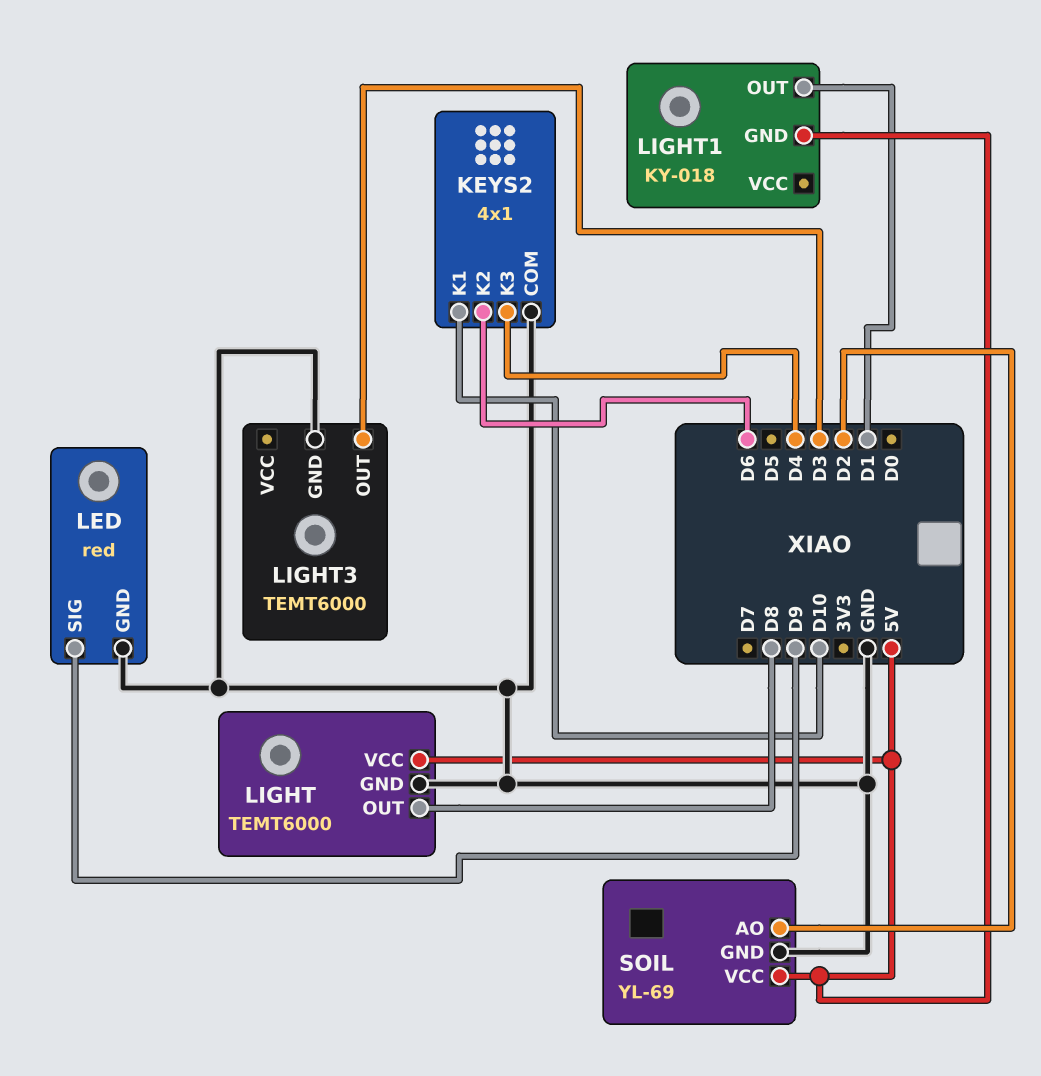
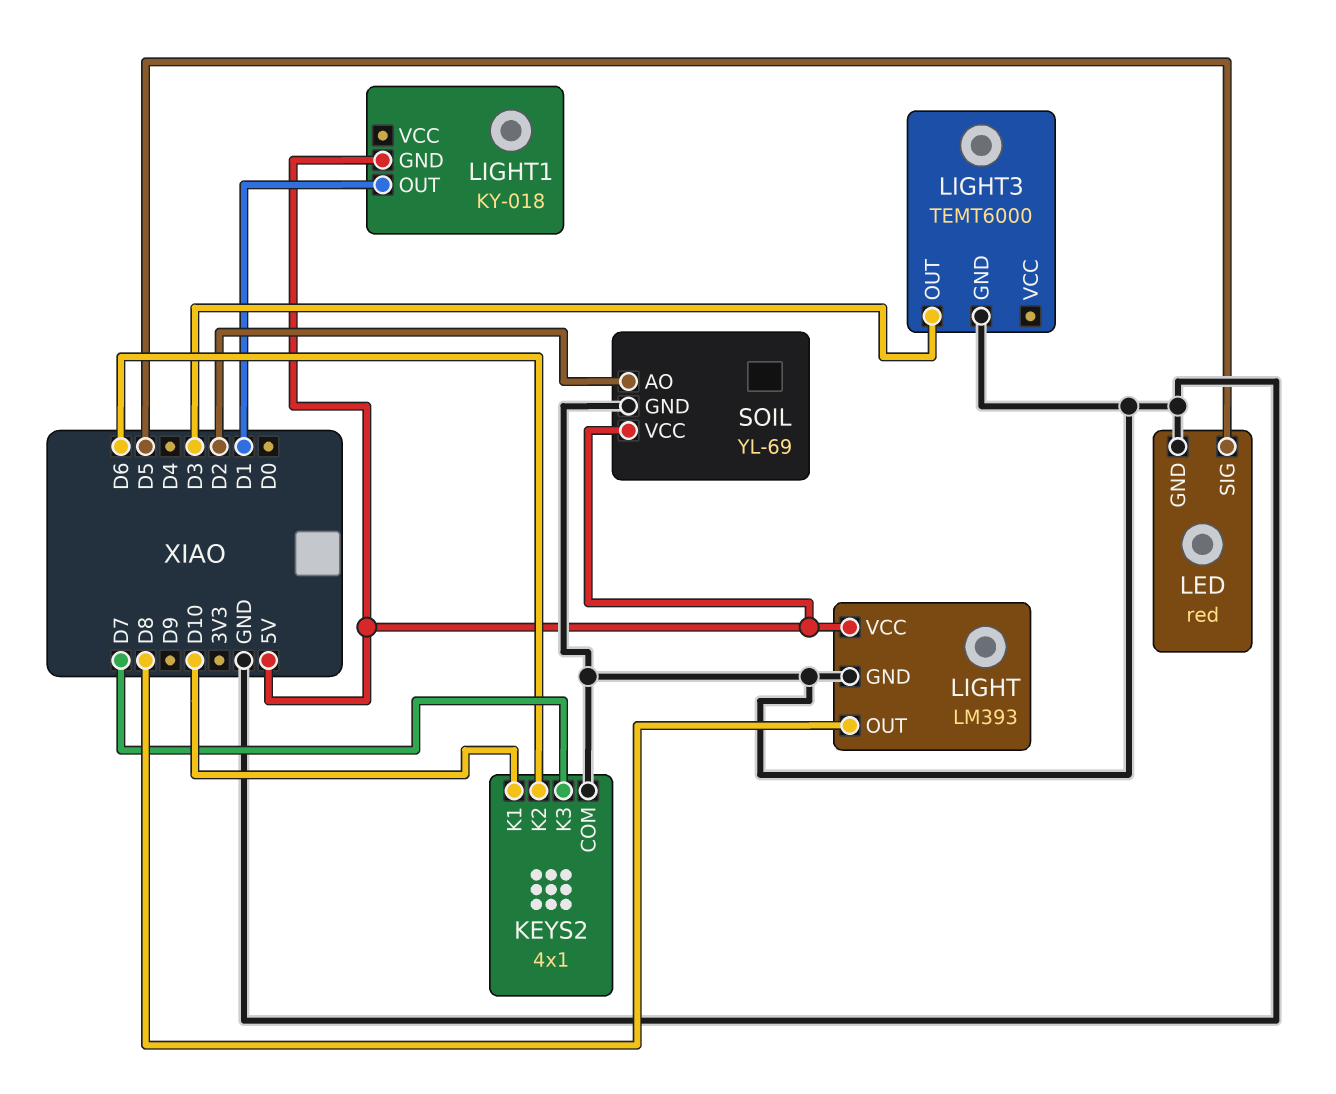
KEYS2 pin K3: D4 -> D7
LED pin SIG: D9 -> D5
LIGHT: TEMT6000 -> LM393

